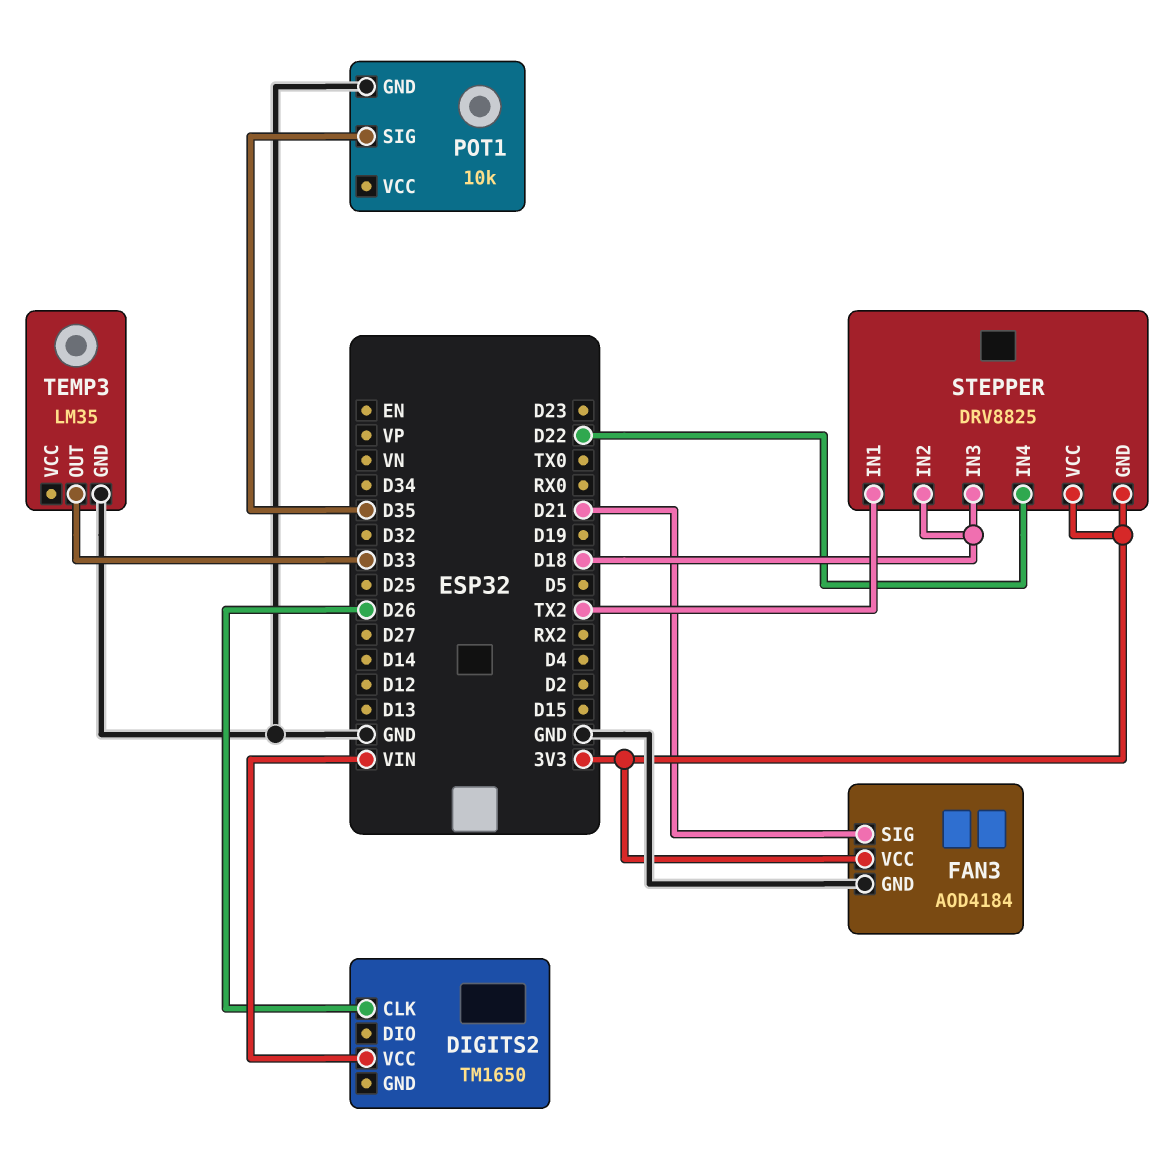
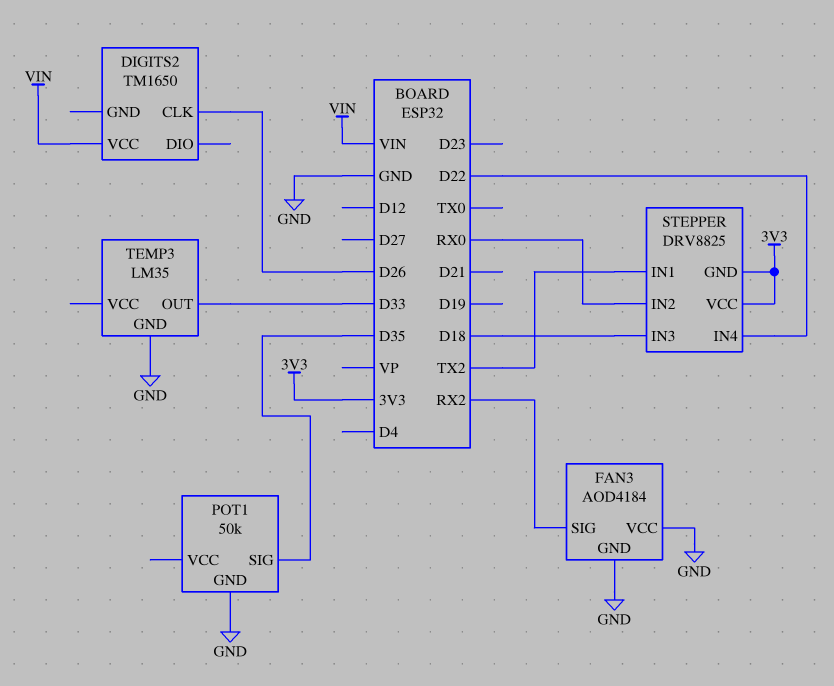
FAN3 pin SIG: D21 -> RX2
FAN3 pin VCC: 3V3 -> GND
POT1: 10k -> 50k
STEPPER pin IN2: D18 -> RX0

